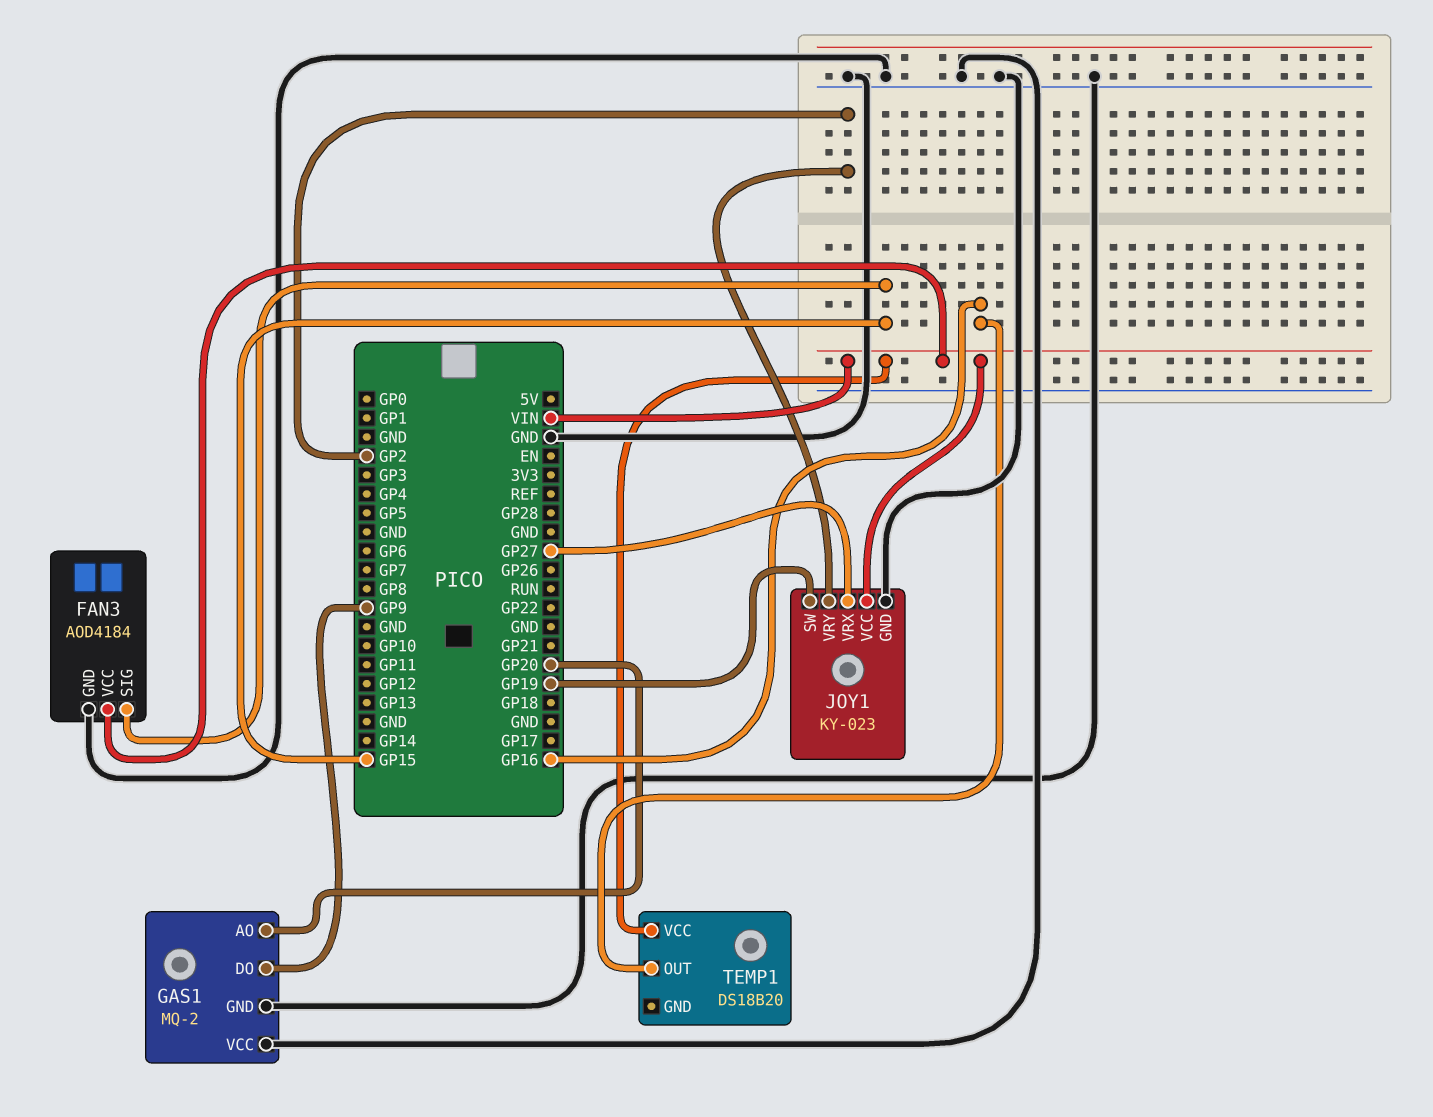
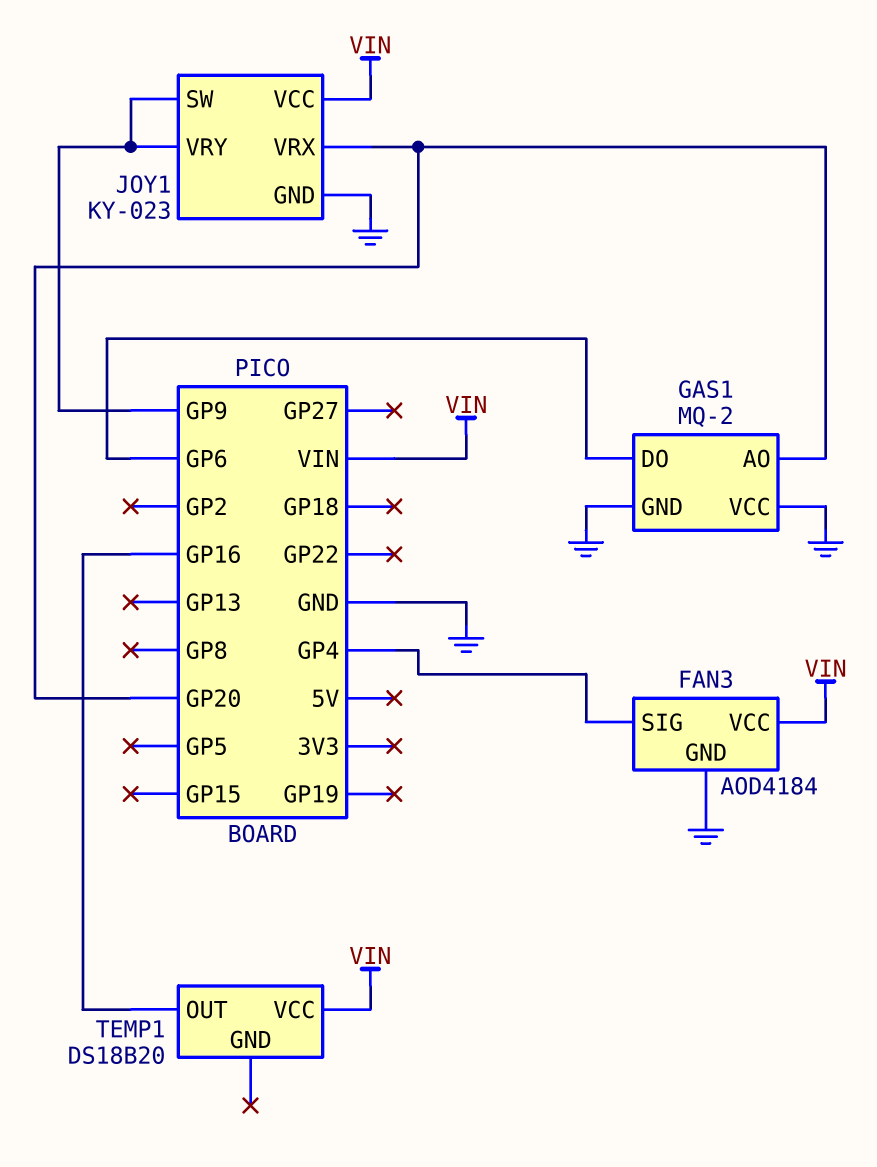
FAN3 pin SIG: GP15 -> GP4
GAS1 pin DO: GP9 -> GP6
JOY1 pin SW: GP19 -> GP9
JOY1 pin VRX: GP27 -> GP20
JOY1 pin VRY: GP2 -> GP9

